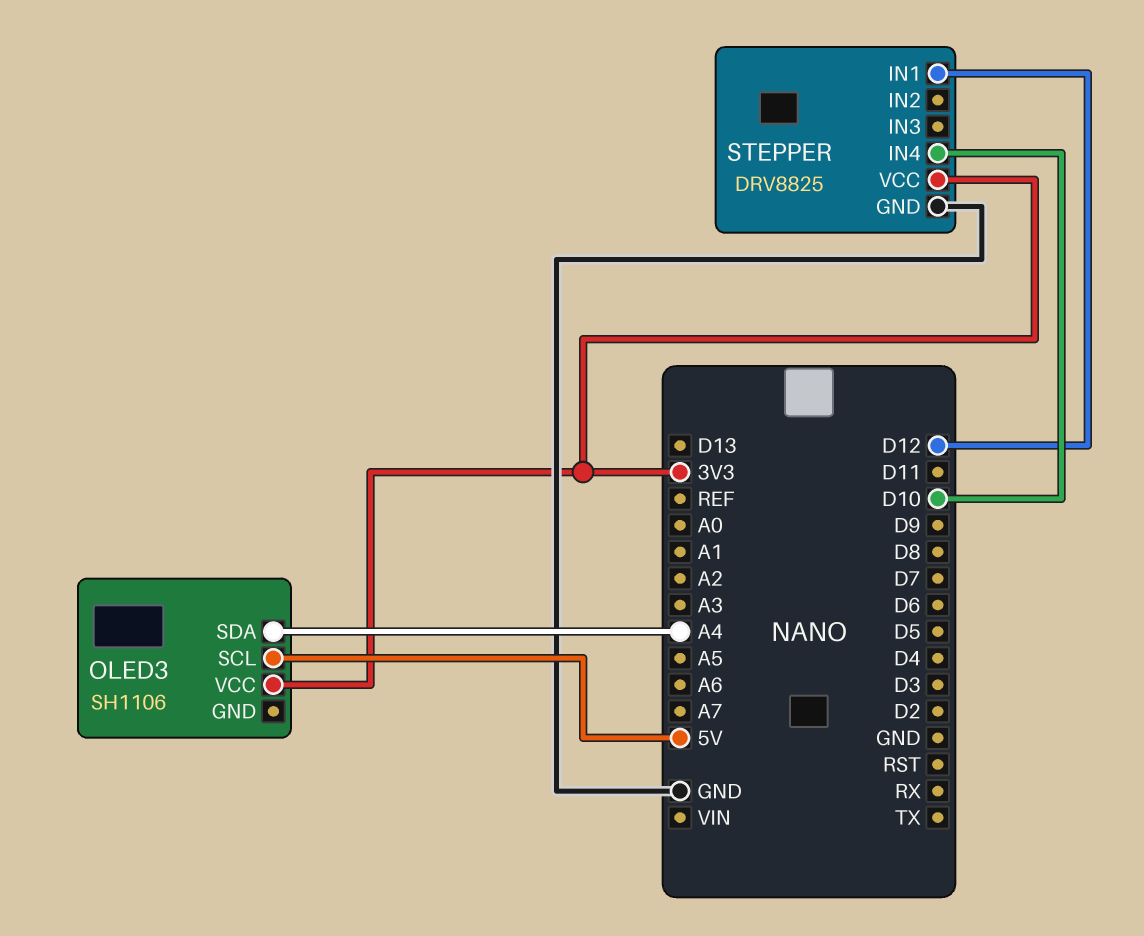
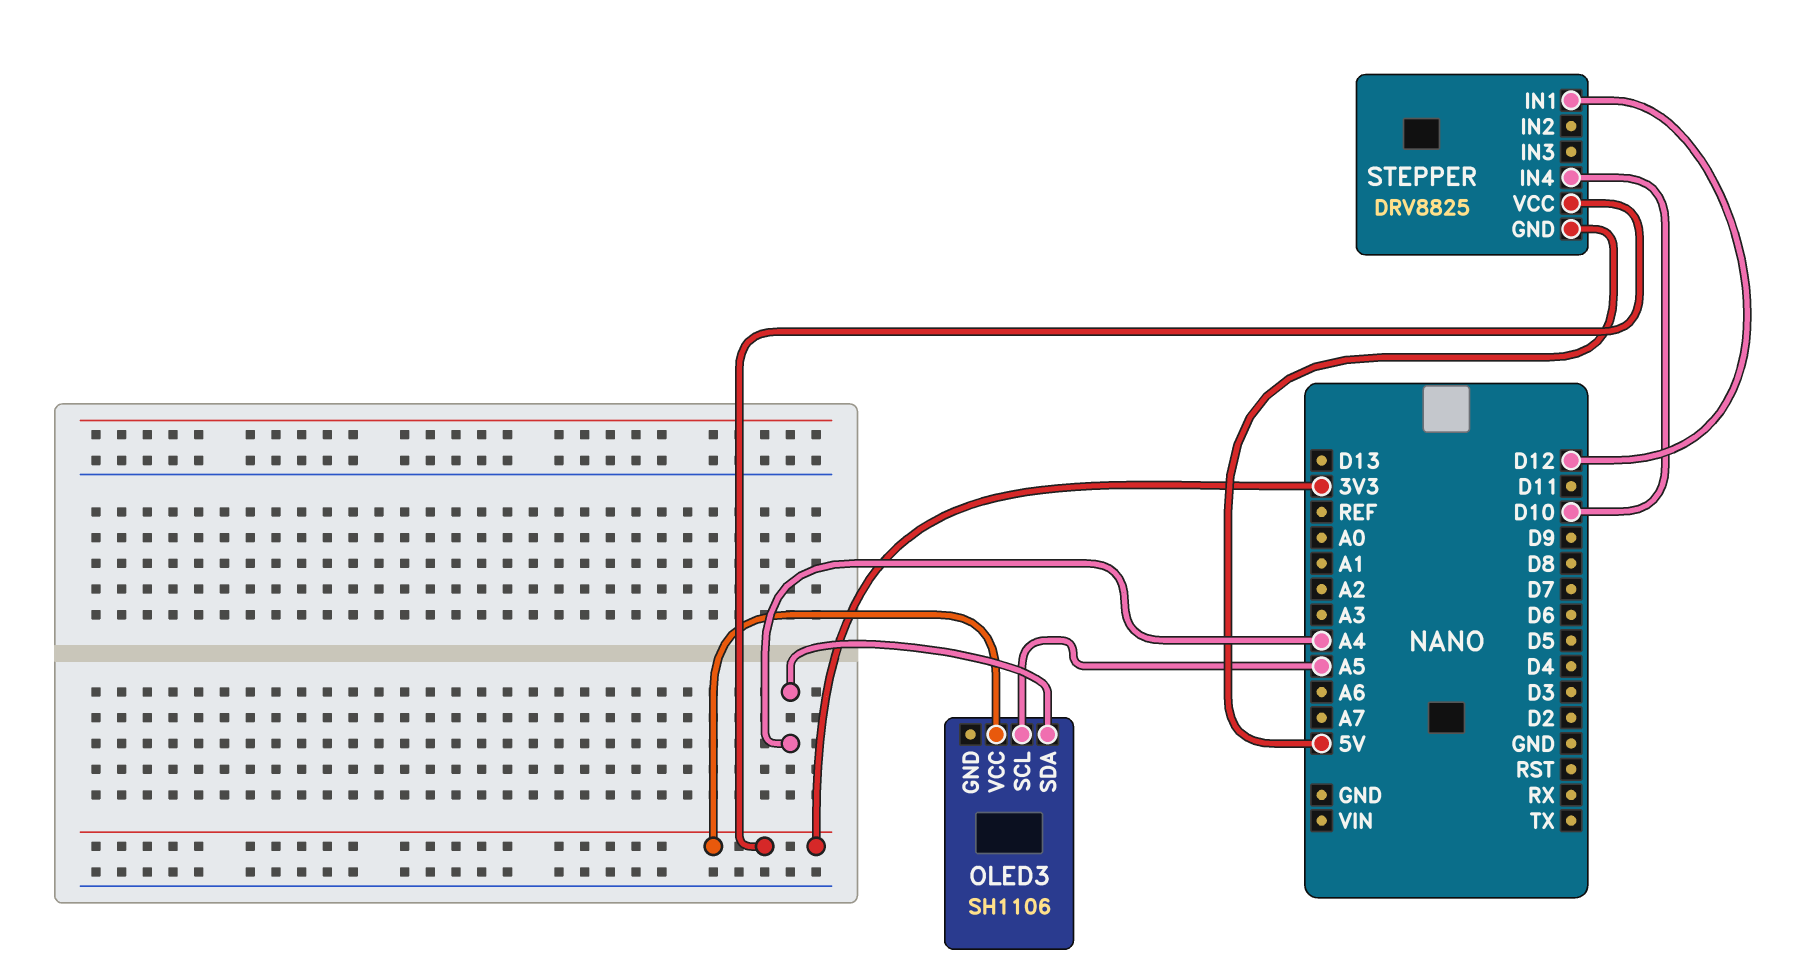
OLED3 pin SCL: 5V -> A5
STEPPER pin GND: GND -> 5V

